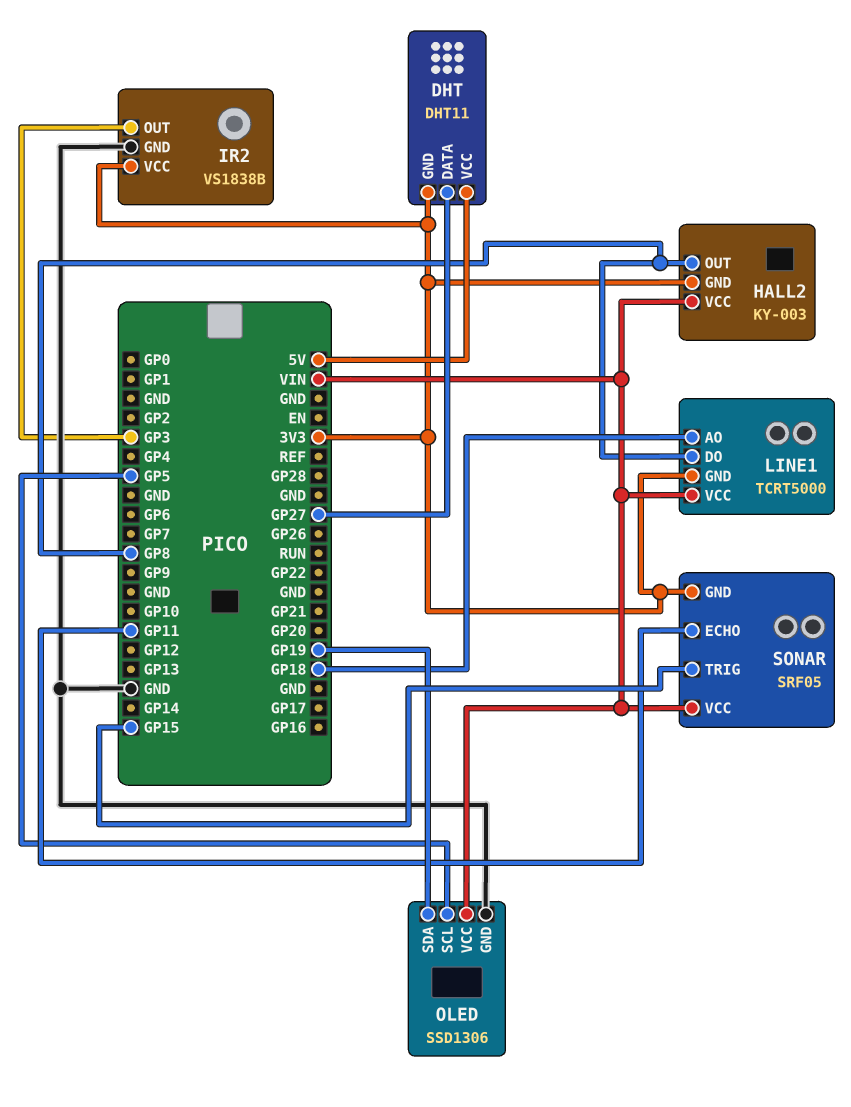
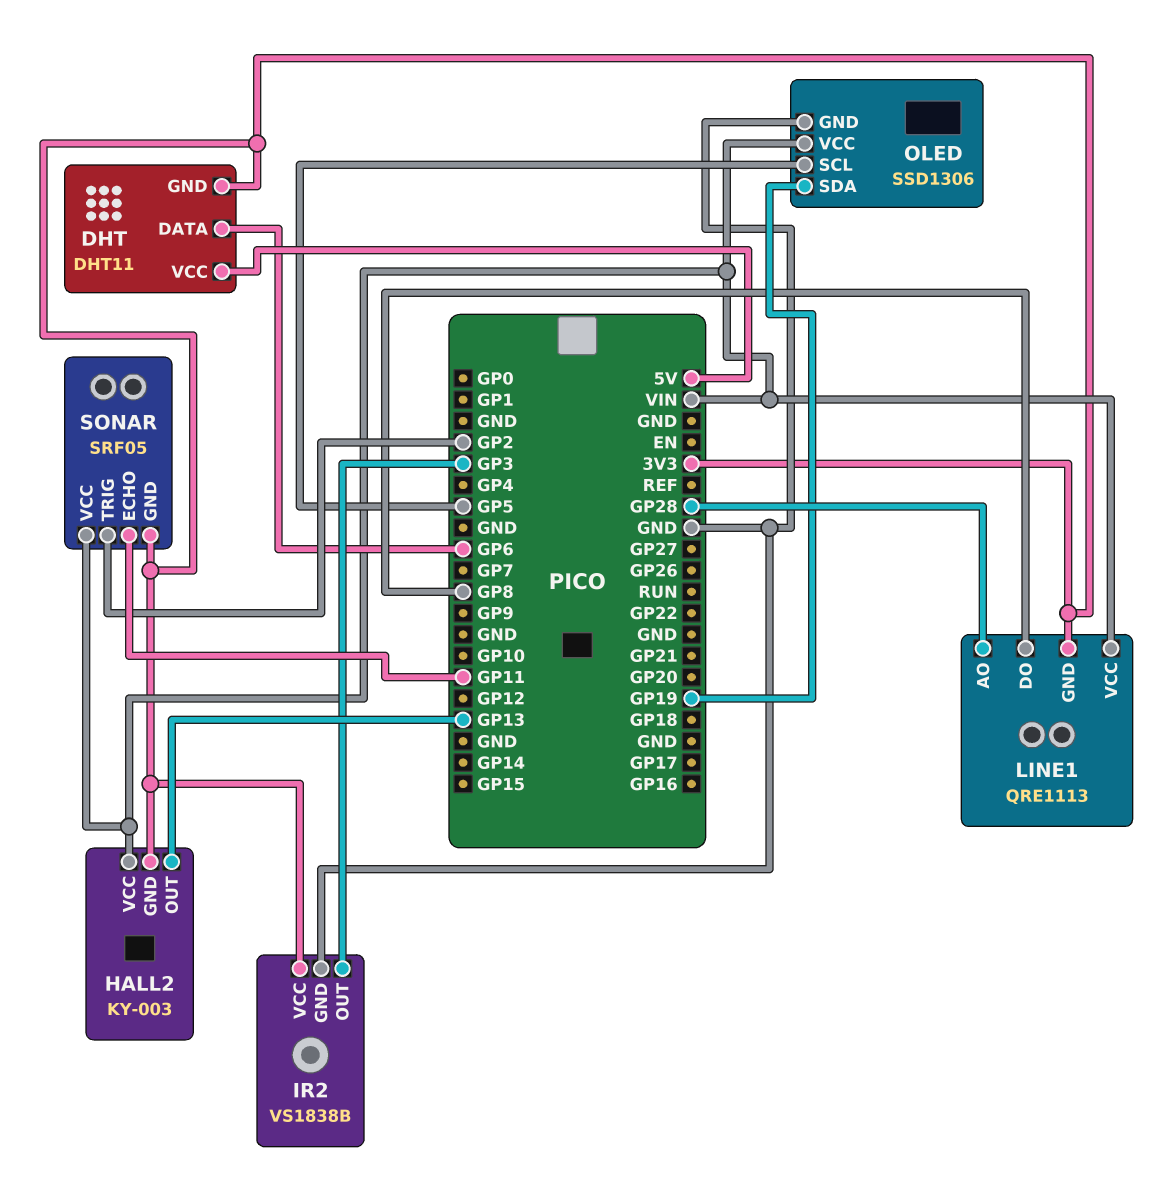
DHT pin DATA: GP27 -> GP6
HALL2 pin OUT: GP8 -> GP13
LINE1: TCRT5000 -> QRE1113
LINE1 pin AO: GP18 -> GP28
SONAR pin TRIG: GP15 -> GP2

